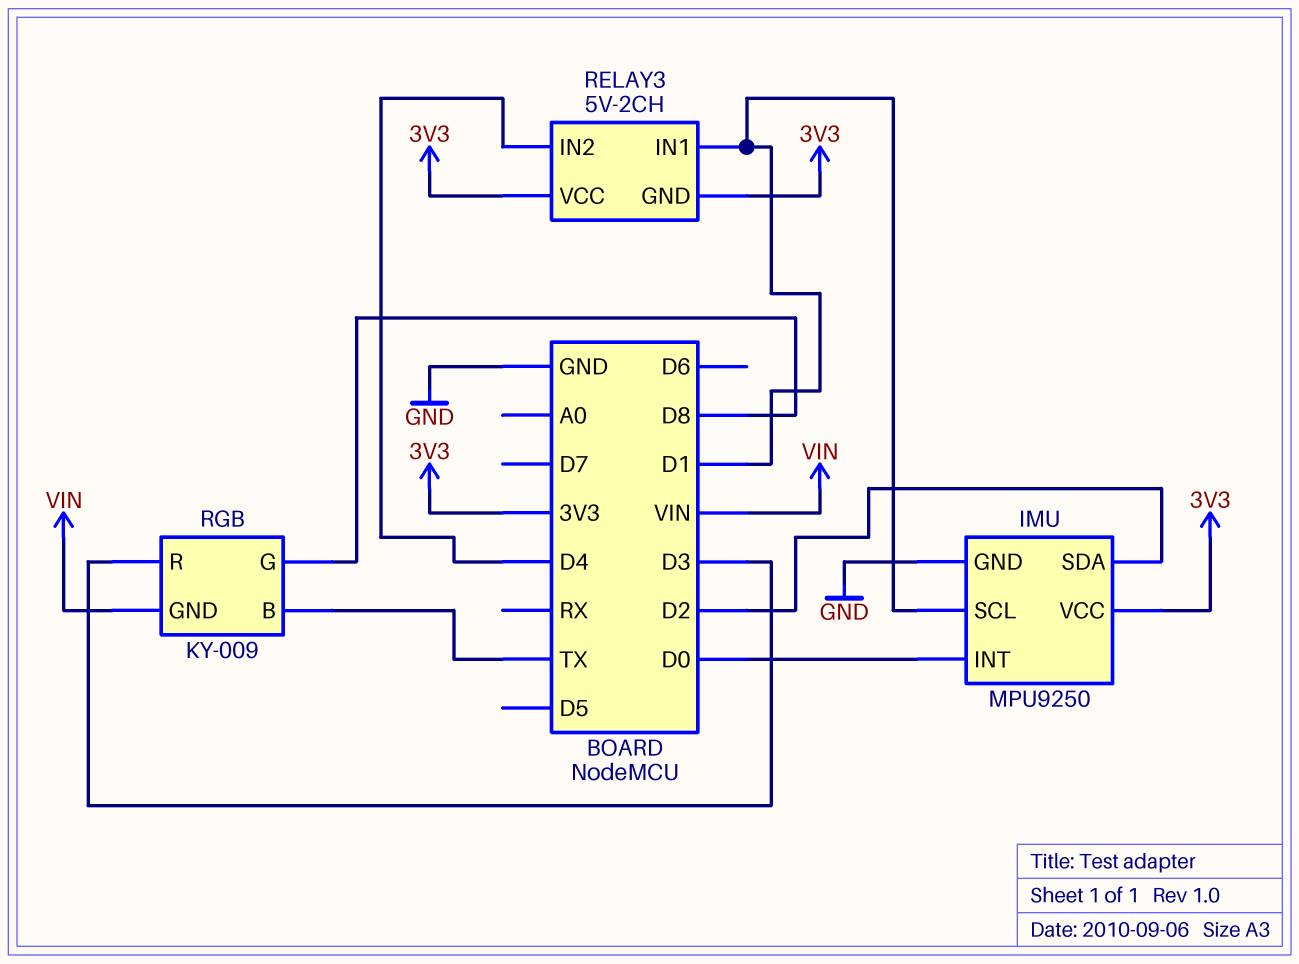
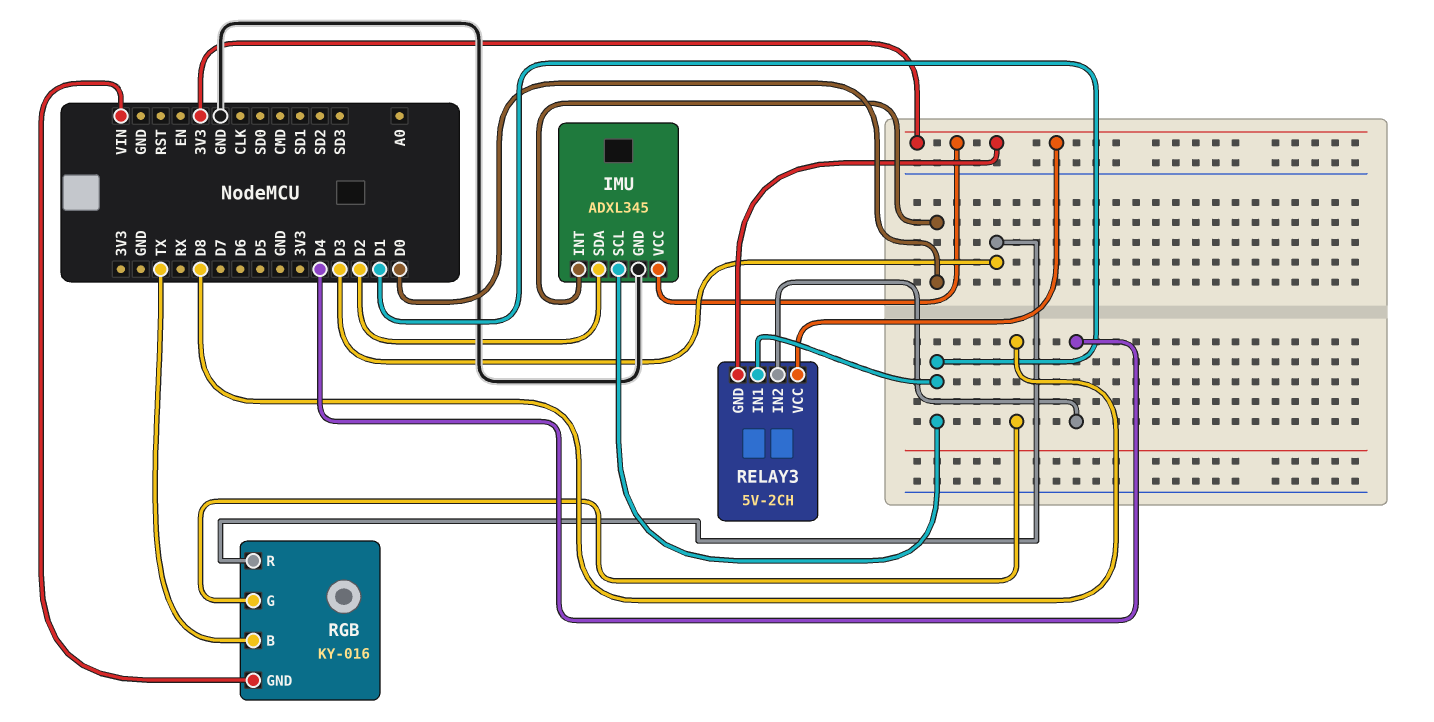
IMU: MPU9250 -> ADXL345
RGB: KY-009 -> KY-016

